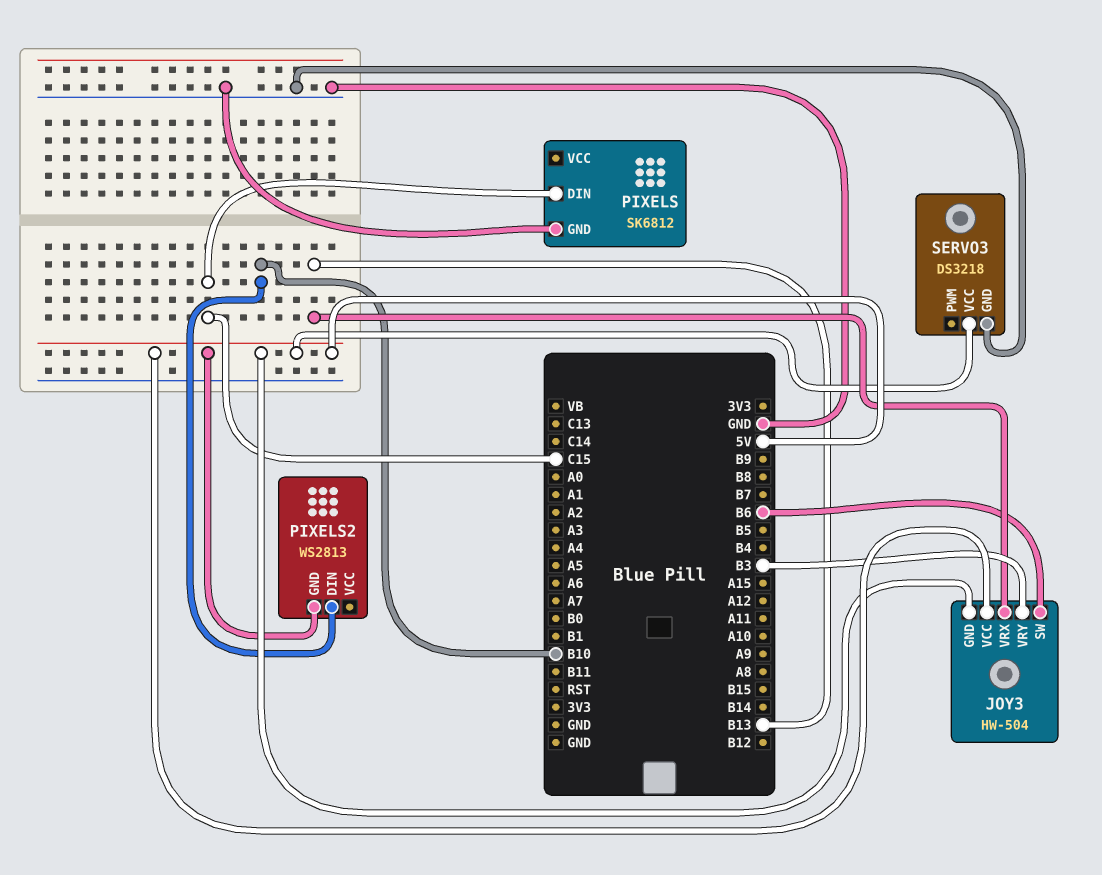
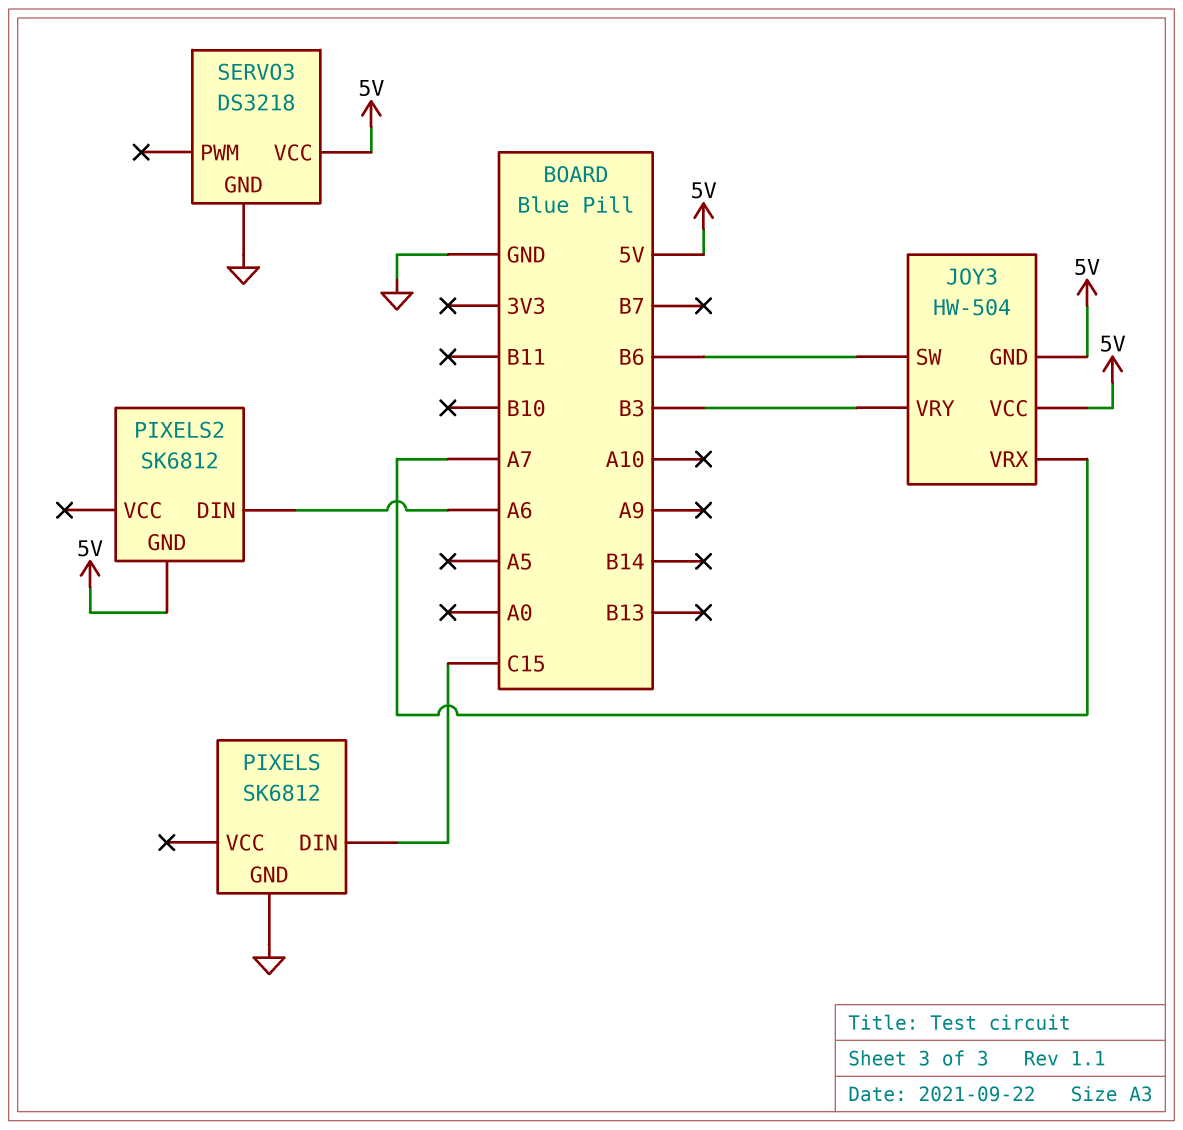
JOY3 pin VRX: B13 -> A7
PIXELS2: WS2813 -> SK6812
PIXELS2 pin DIN: B10 -> A6

